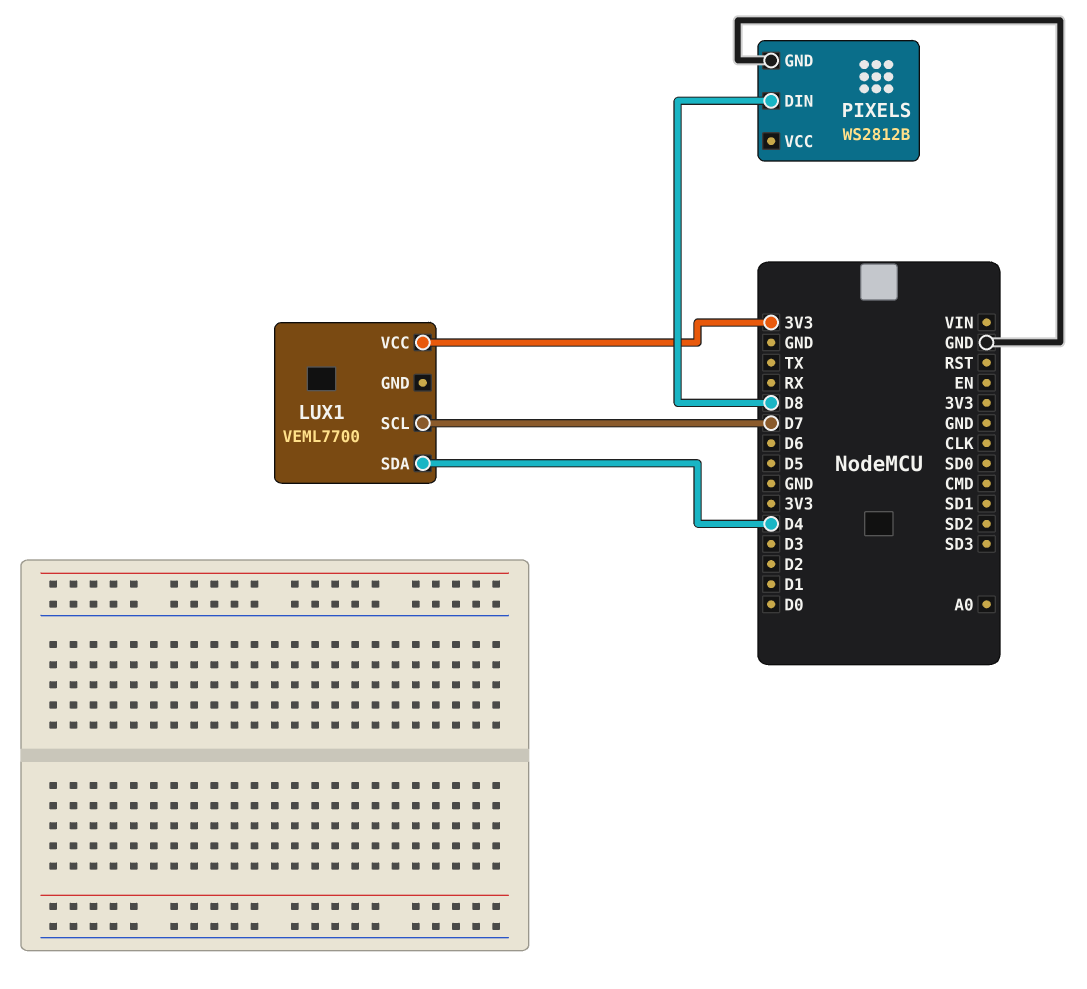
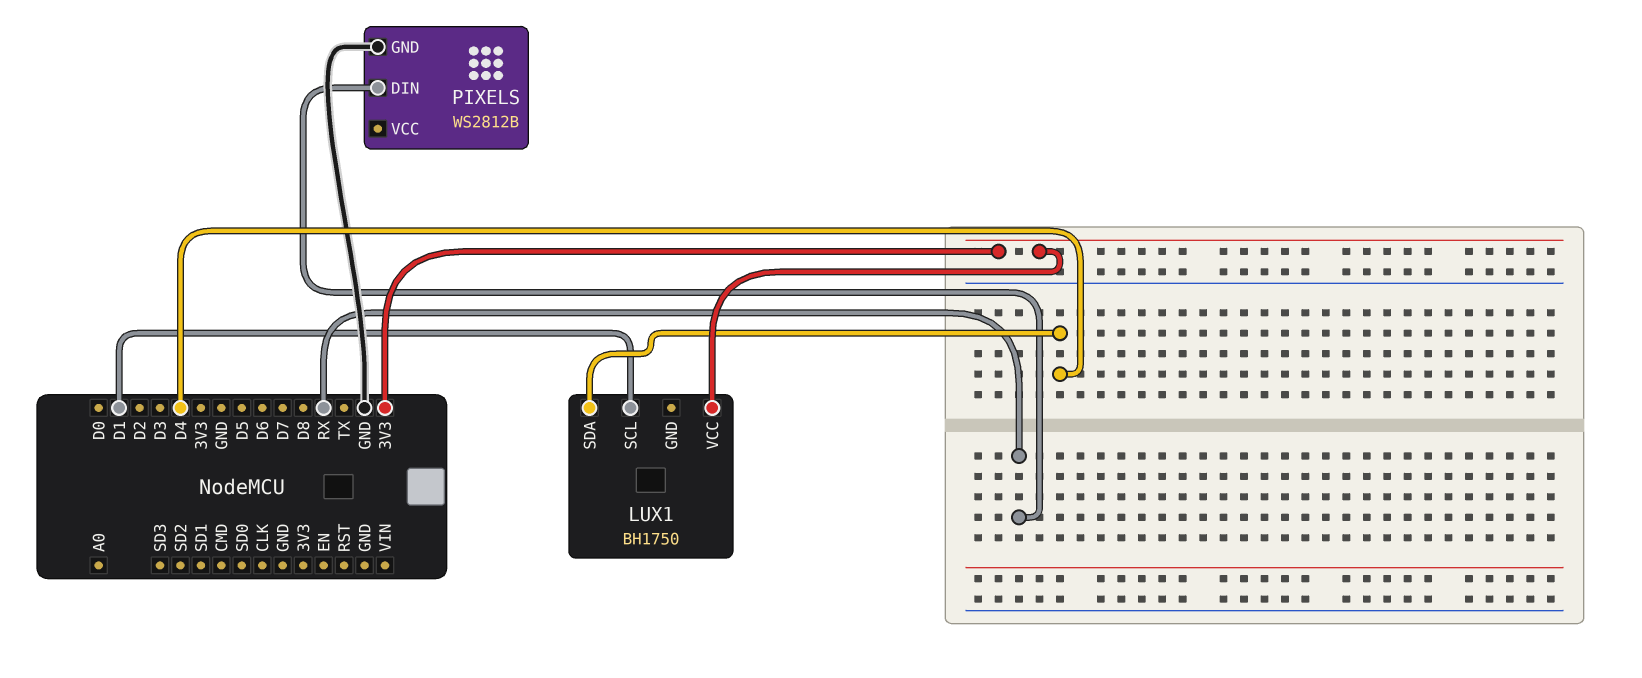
LUX1: VEML7700 -> BH1750
LUX1 pin SCL: D7 -> D1
PIXELS pin DIN: D8 -> RX

